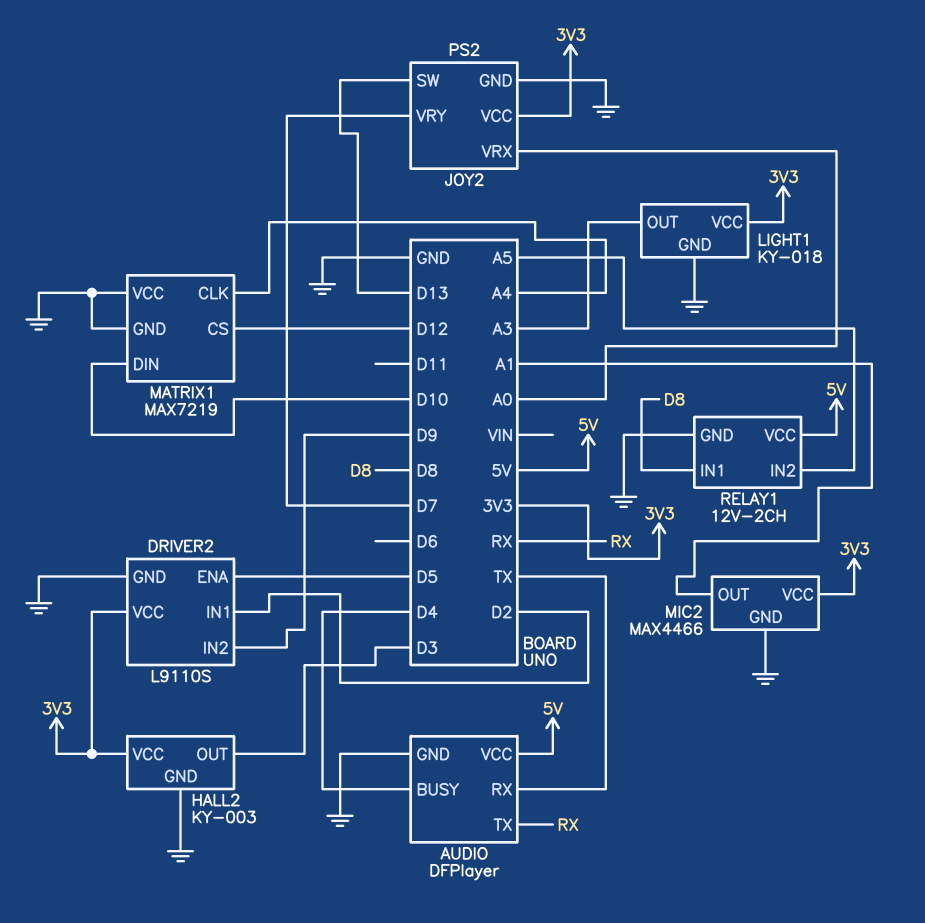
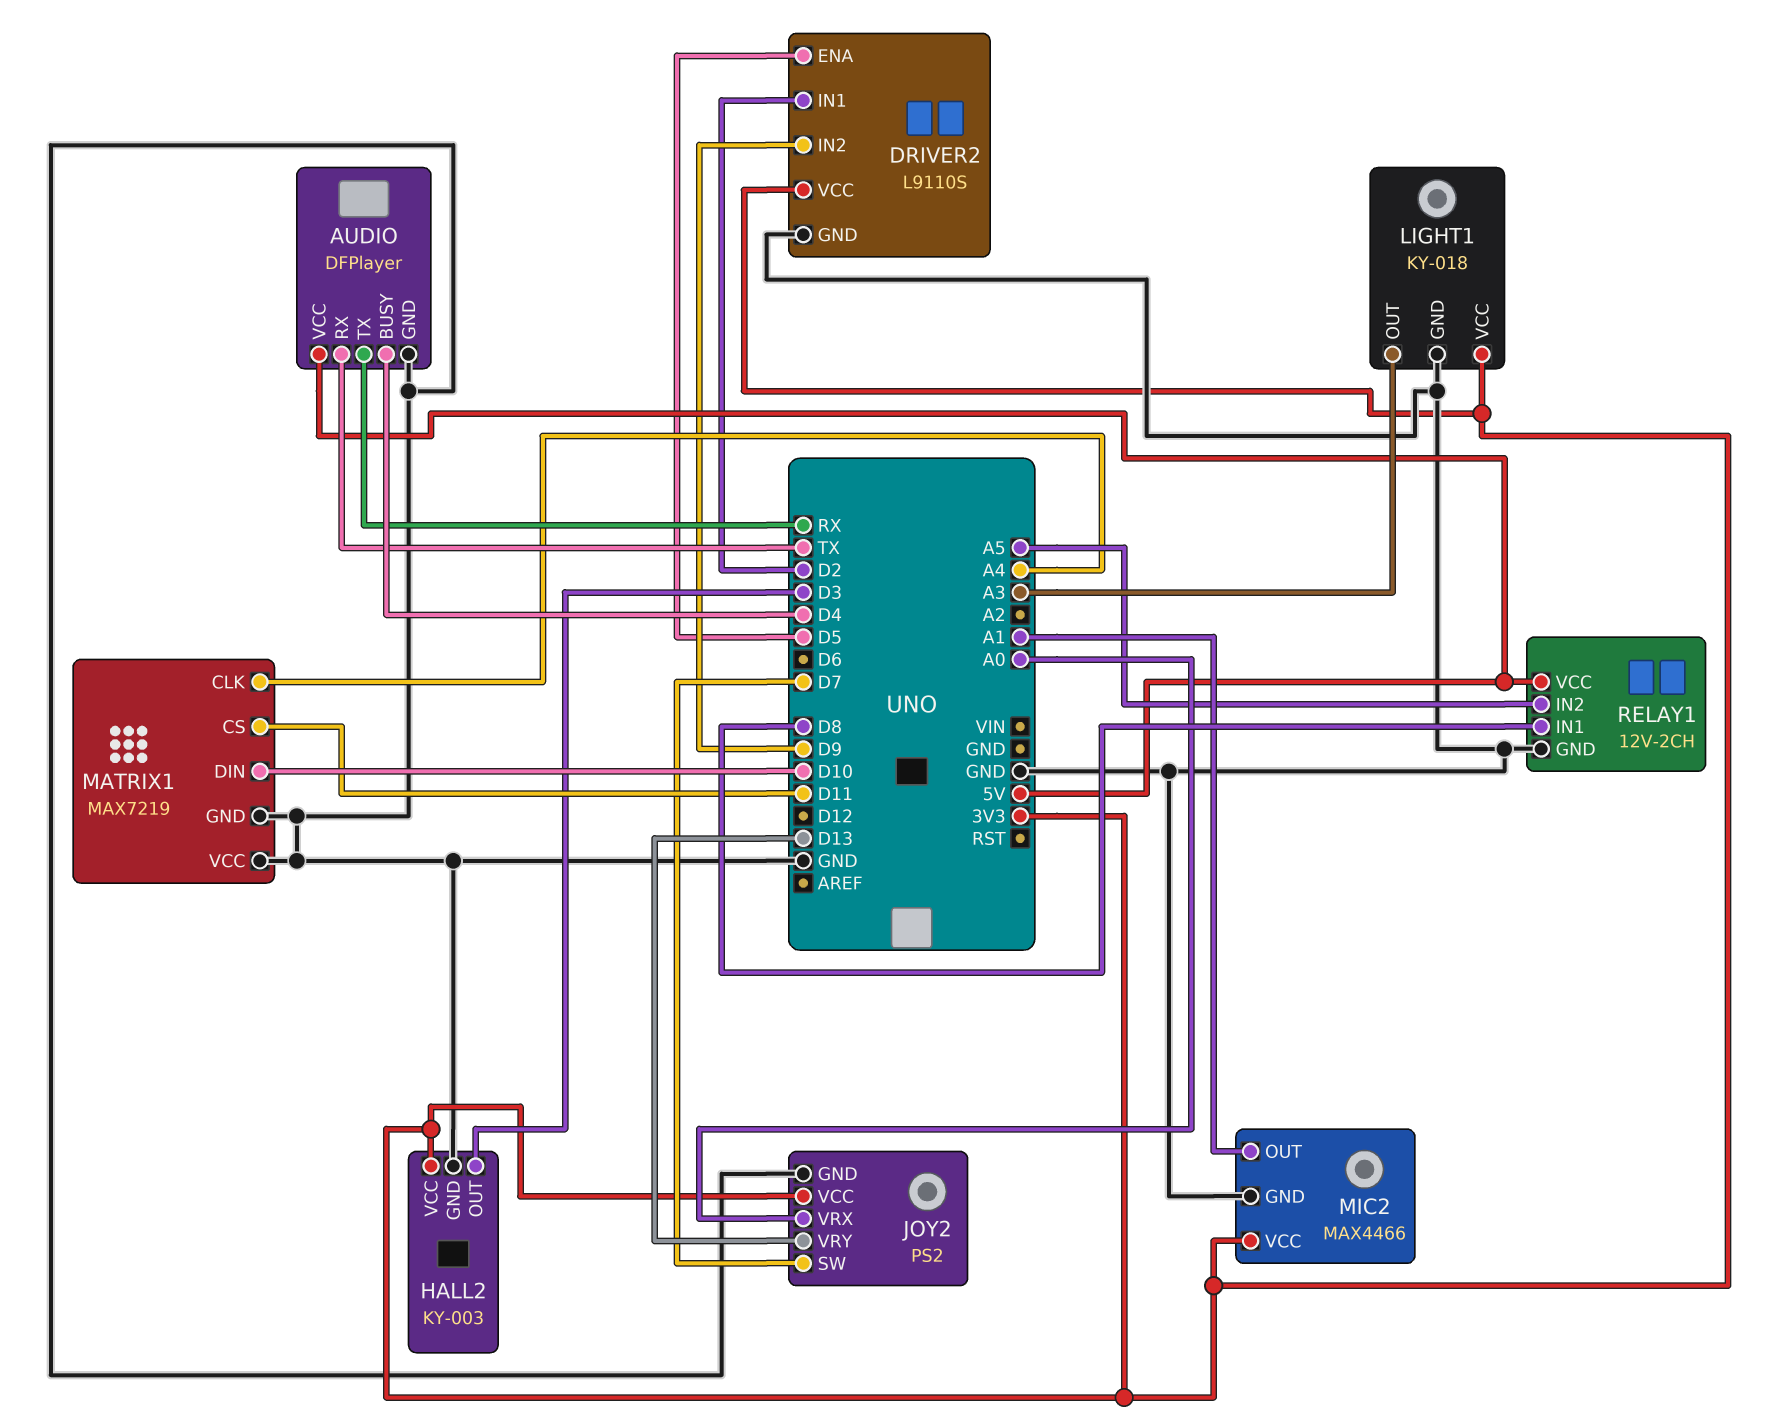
JOY2 pin SW: D13 -> D7
JOY2 pin VRY: D7 -> D13
MATRIX1 pin CS: D12 -> D11

